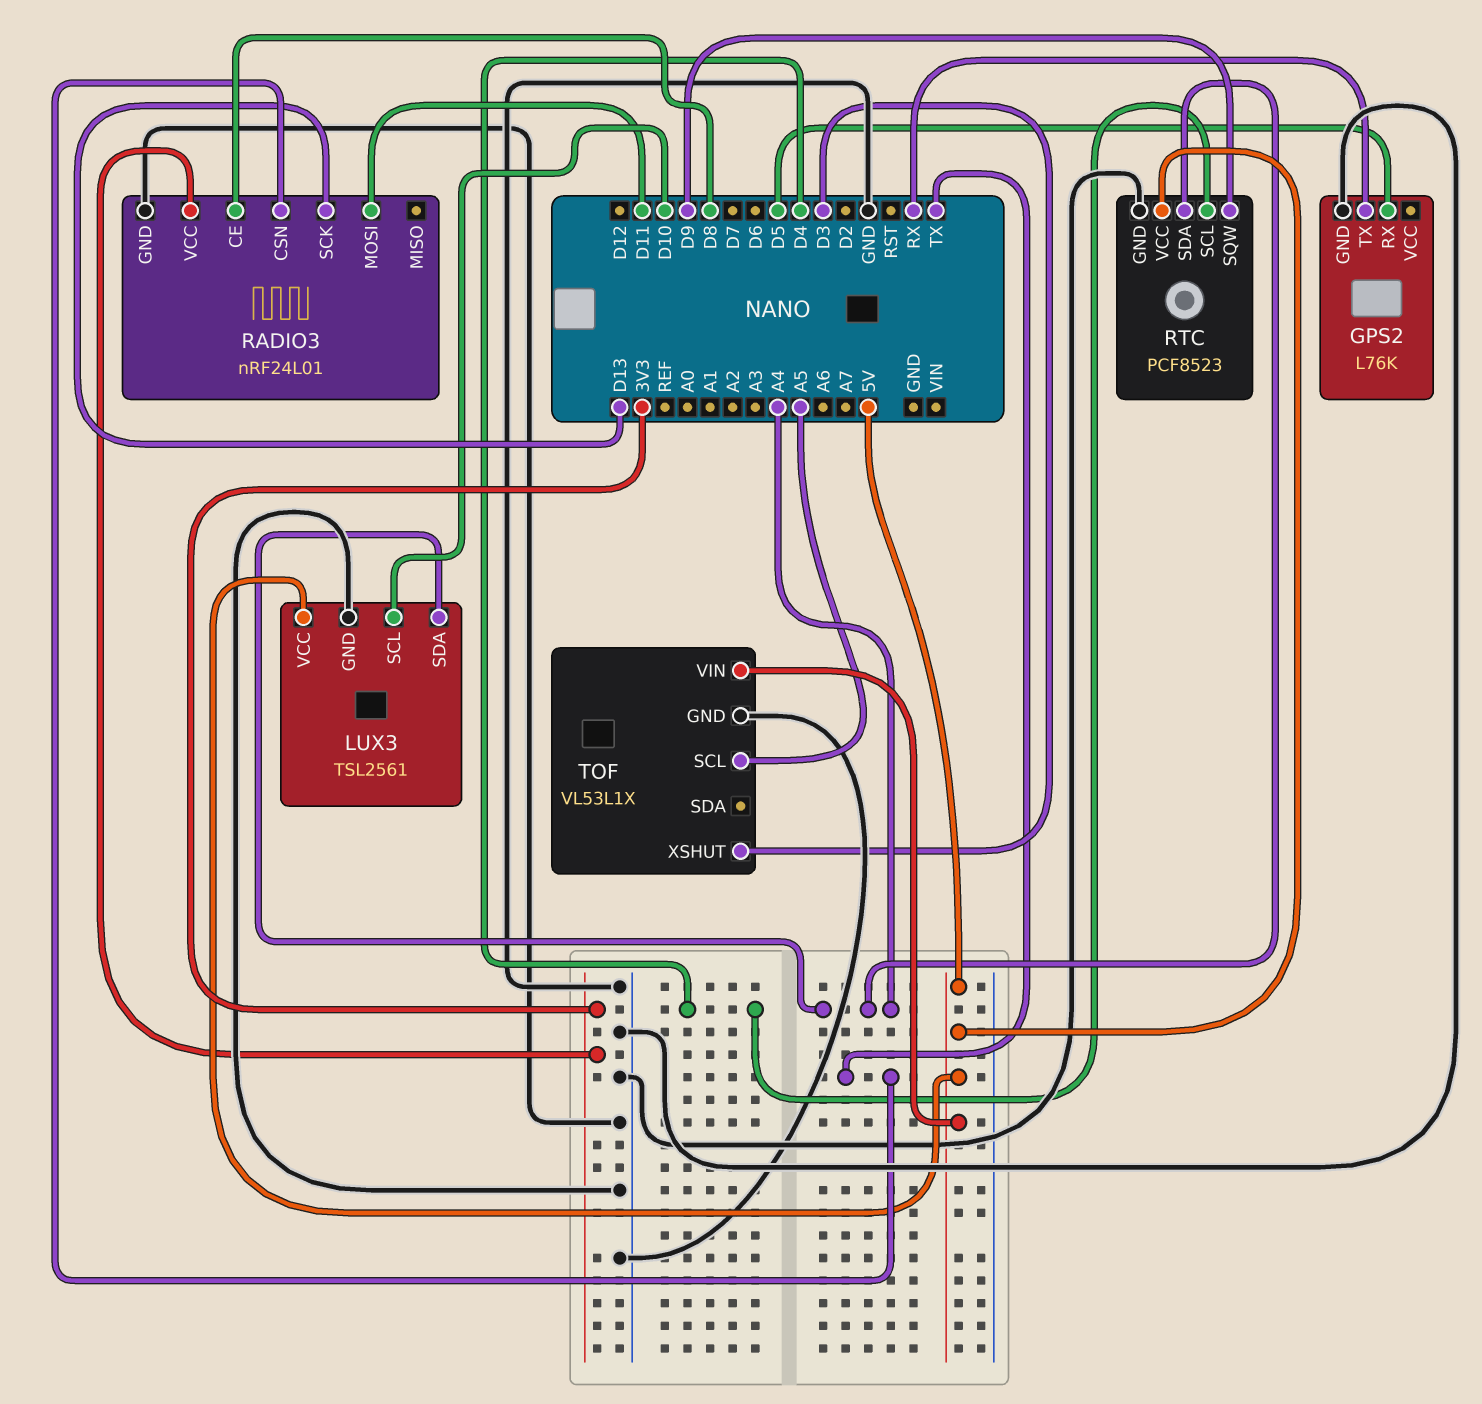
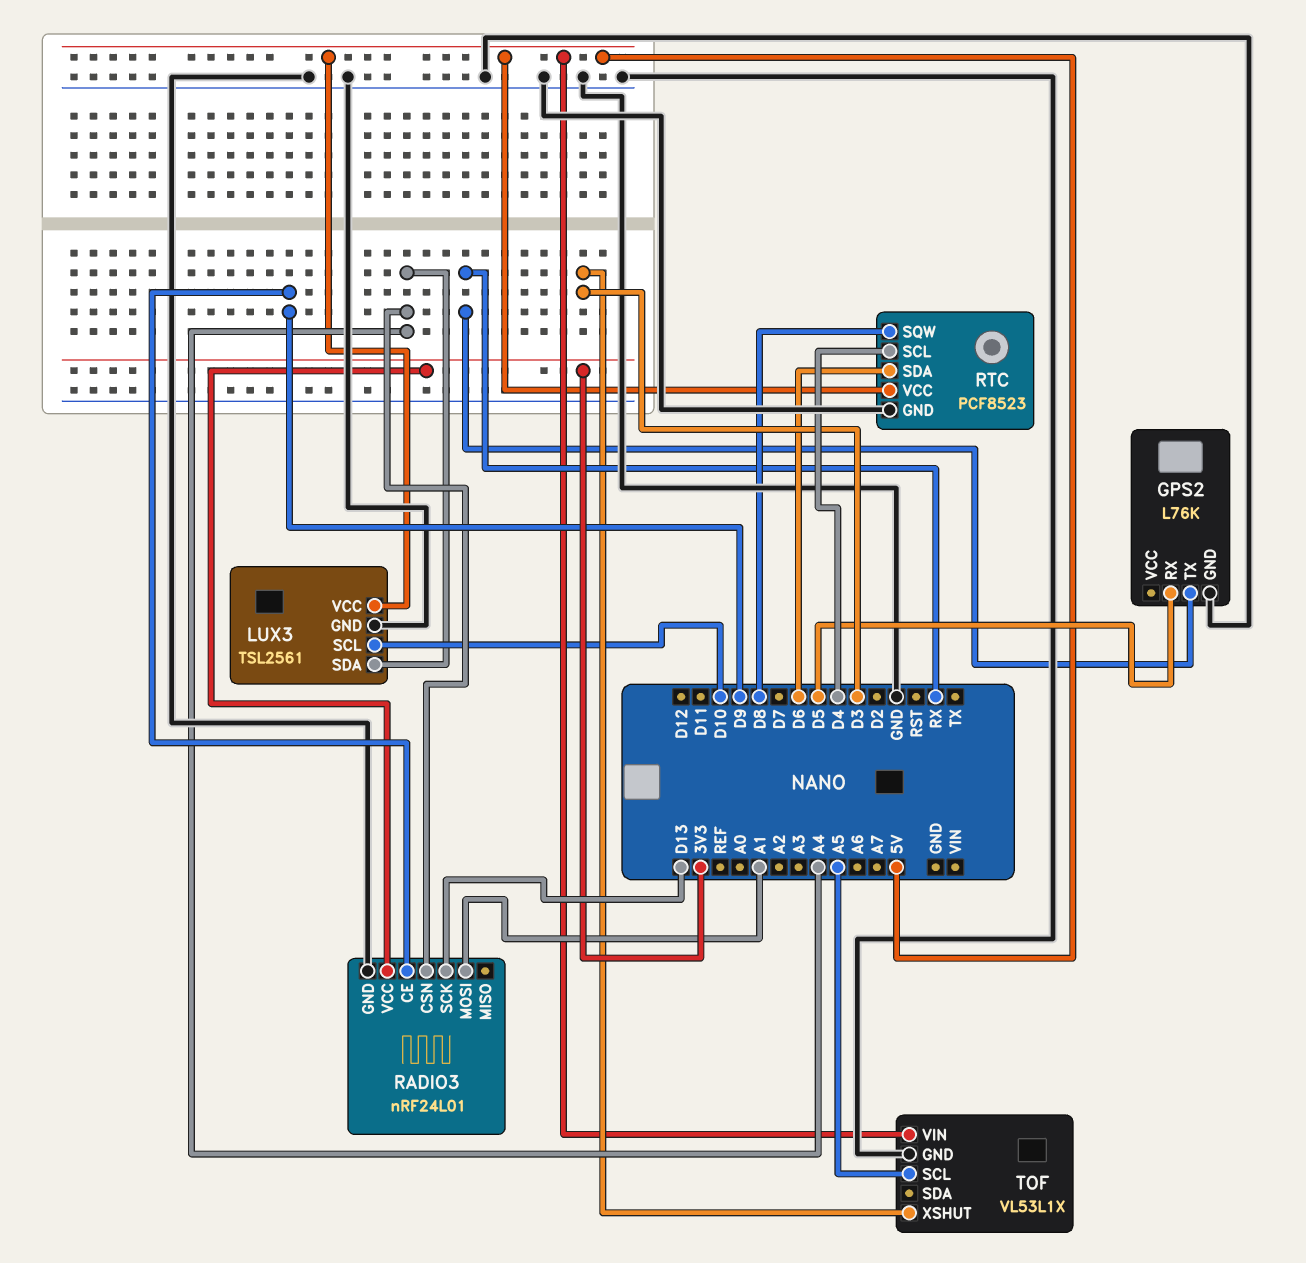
RADIO3 pin CE: D8 -> D9
RADIO3 pin CSN: TX -> A4
RADIO3 pin MOSI: D11 -> A1
RTC pin SDA: A4 -> D6
RTC pin SQW: D9 -> D8

